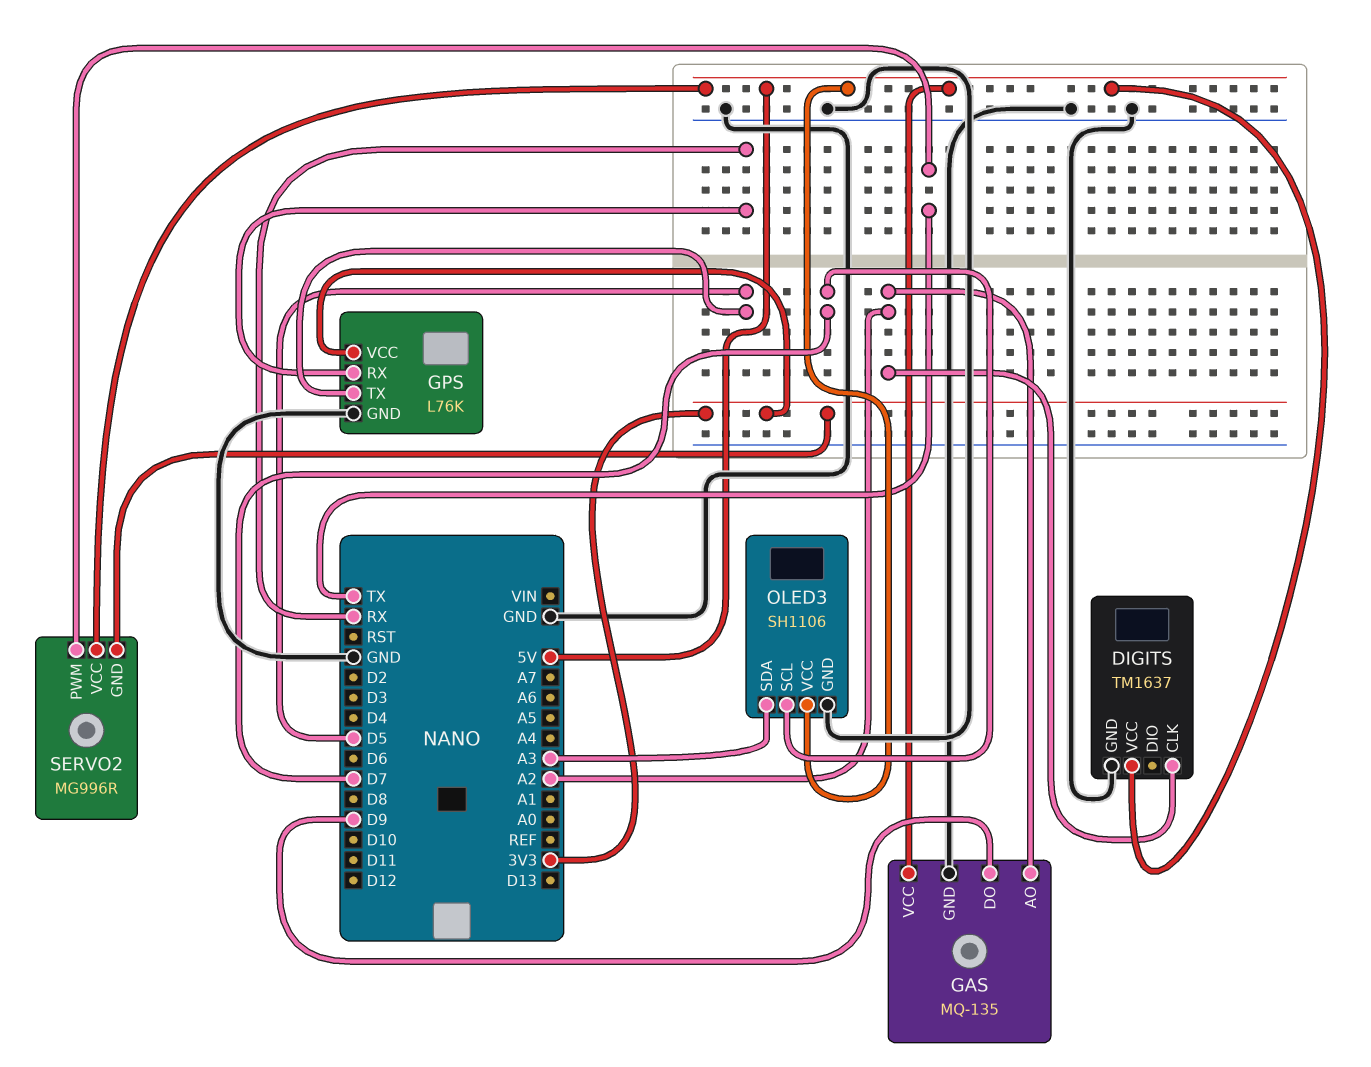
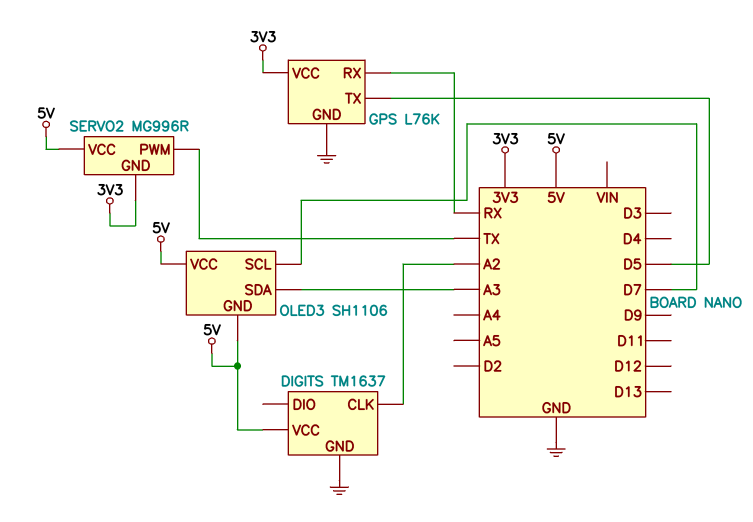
GAS: MQ-135 -> none
GAS pin AO: A2 -> none
GAS pin DO: D9 -> none
GAS pin GND: GND -> none
GAS pin VCC: 5V -> none
OLED3 pin GND: GND -> 5V

